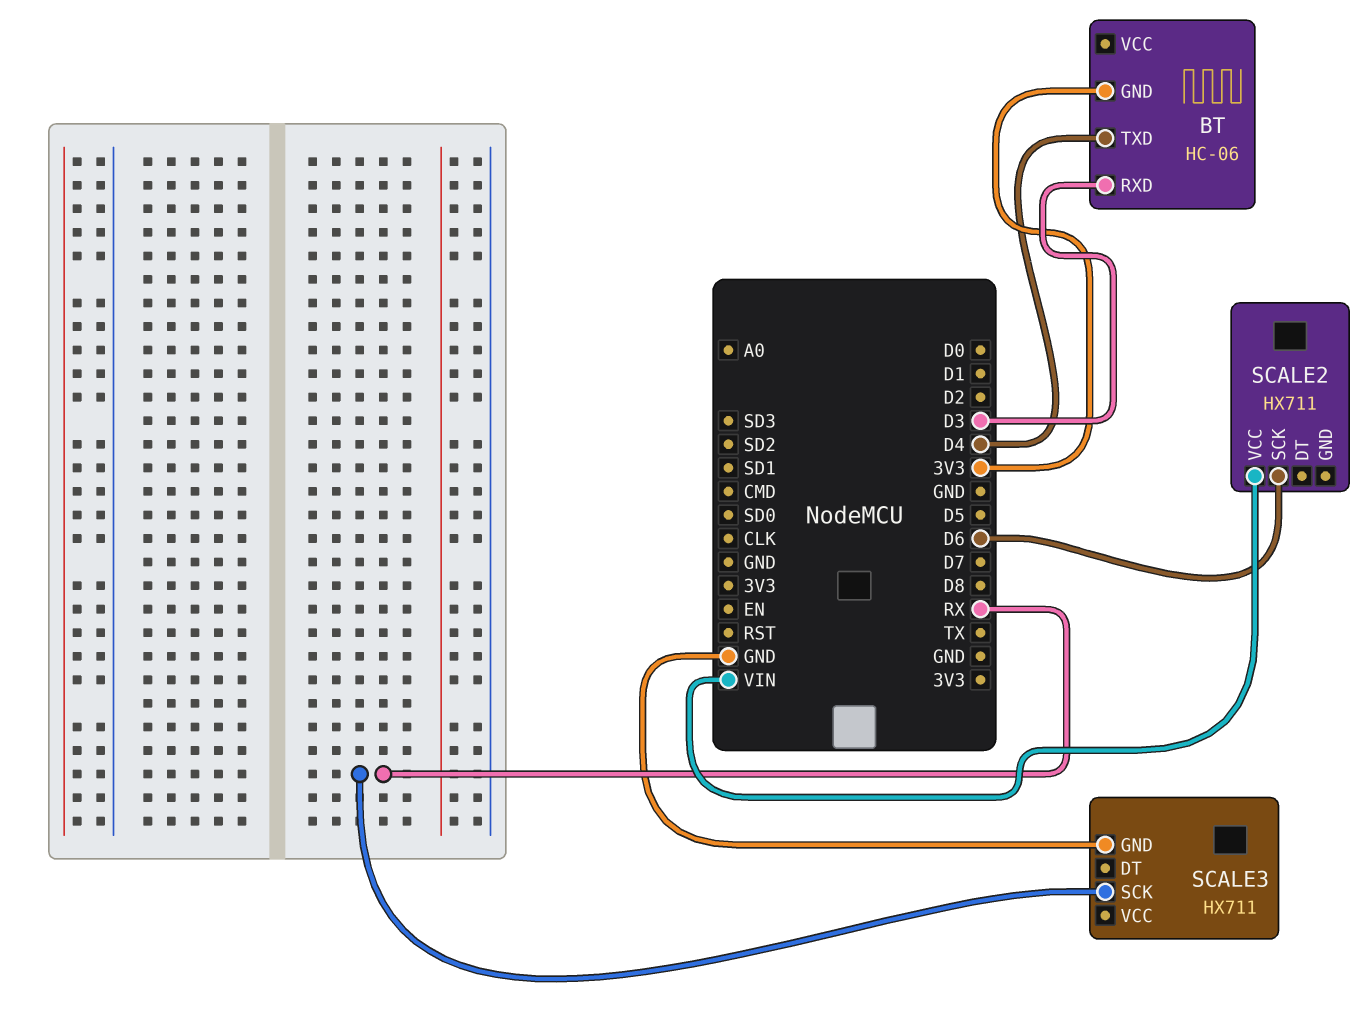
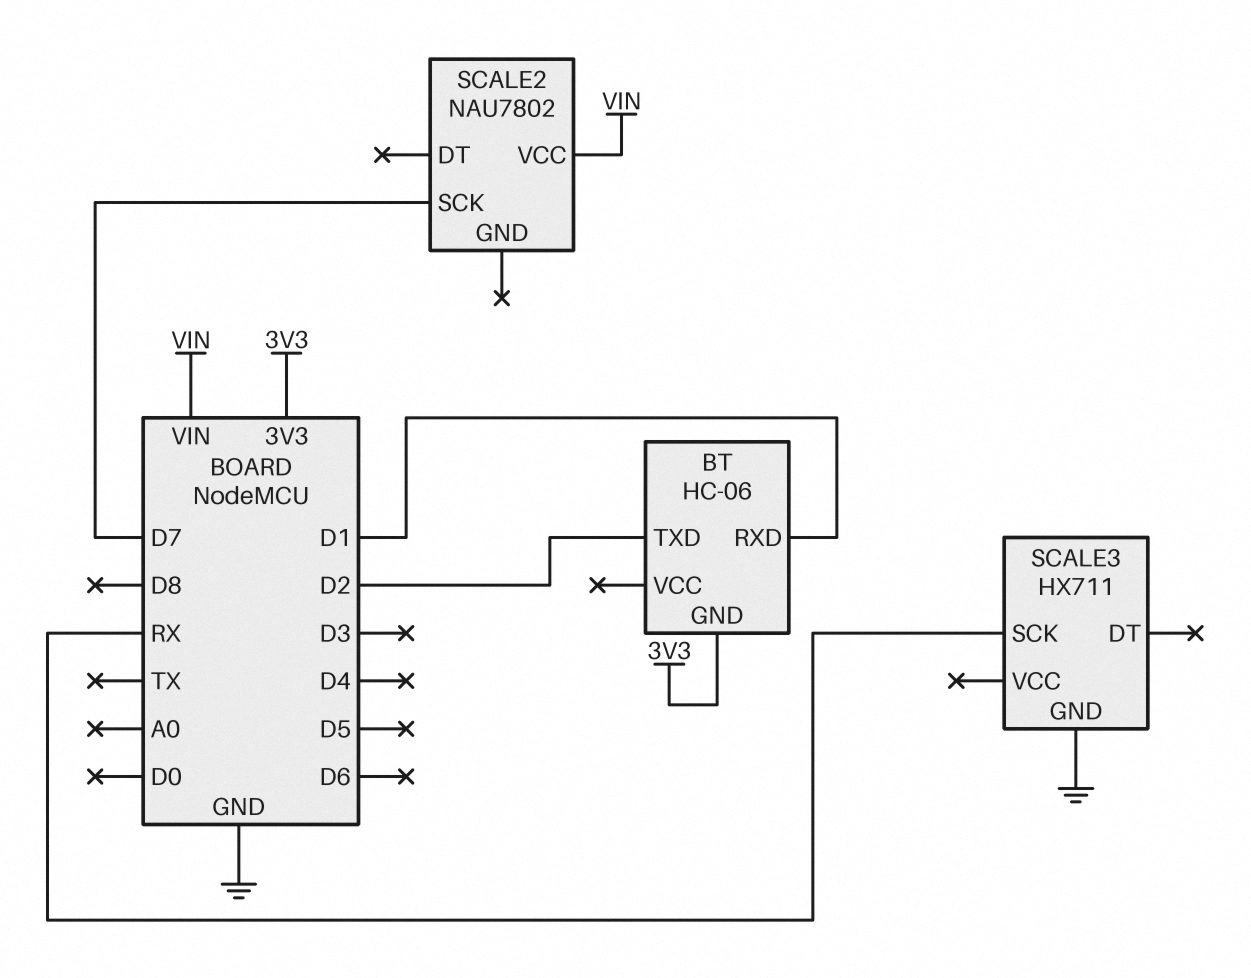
BT pin RXD: D3 -> D1
BT pin TXD: D4 -> D2
SCALE2: HX711 -> NAU7802
SCALE2 pin SCK: D6 -> D7

